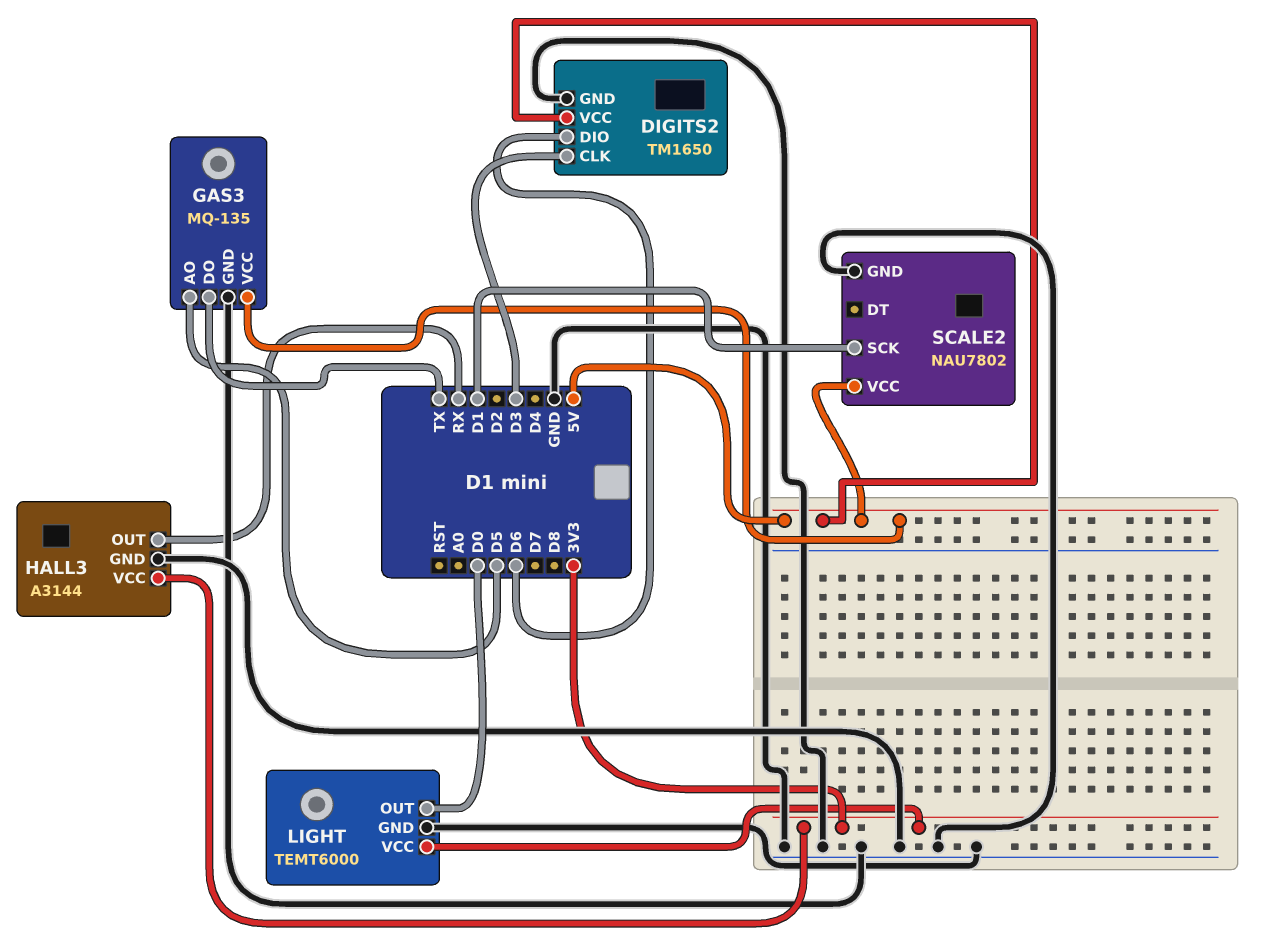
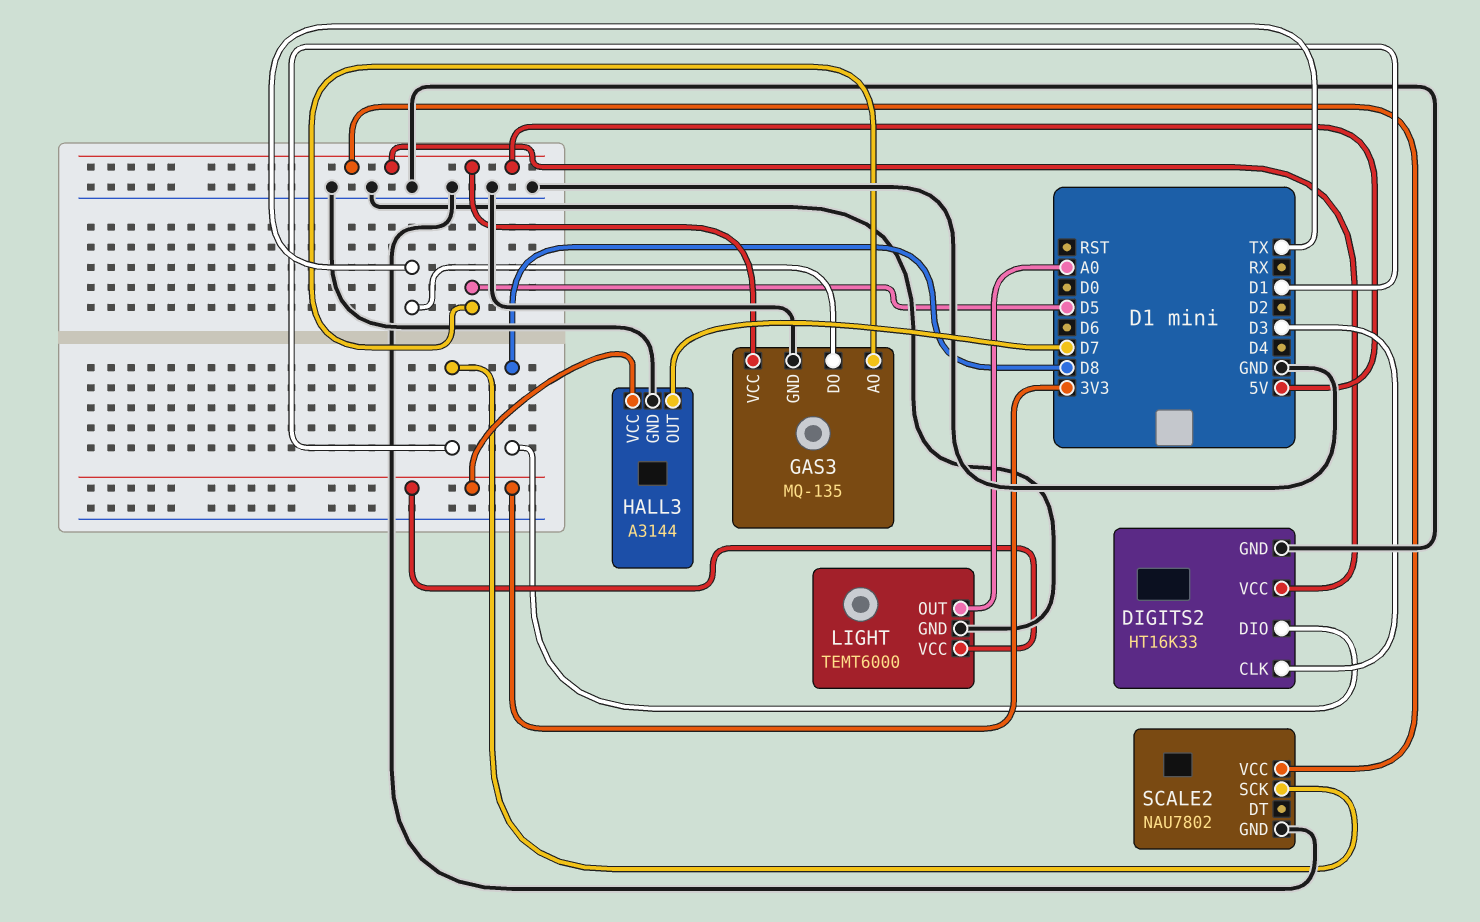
DIGITS2: TM1650 -> HT16K33
DIGITS2 pin DIO: D6 -> D8
HALL3 pin OUT: RX -> D7
LIGHT pin OUT: D0 -> A0

